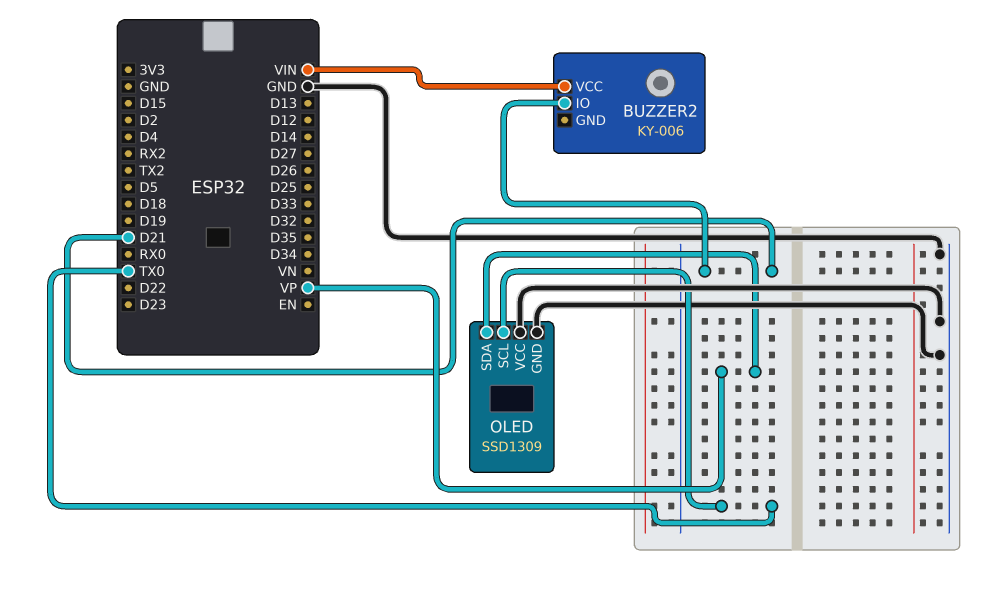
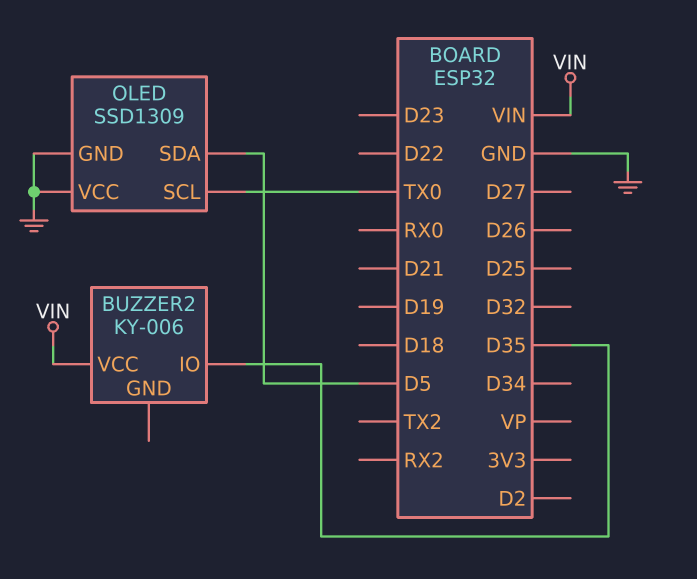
BUZZER2 pin IO: D21 -> D35
OLED pin SDA: VP -> D5

